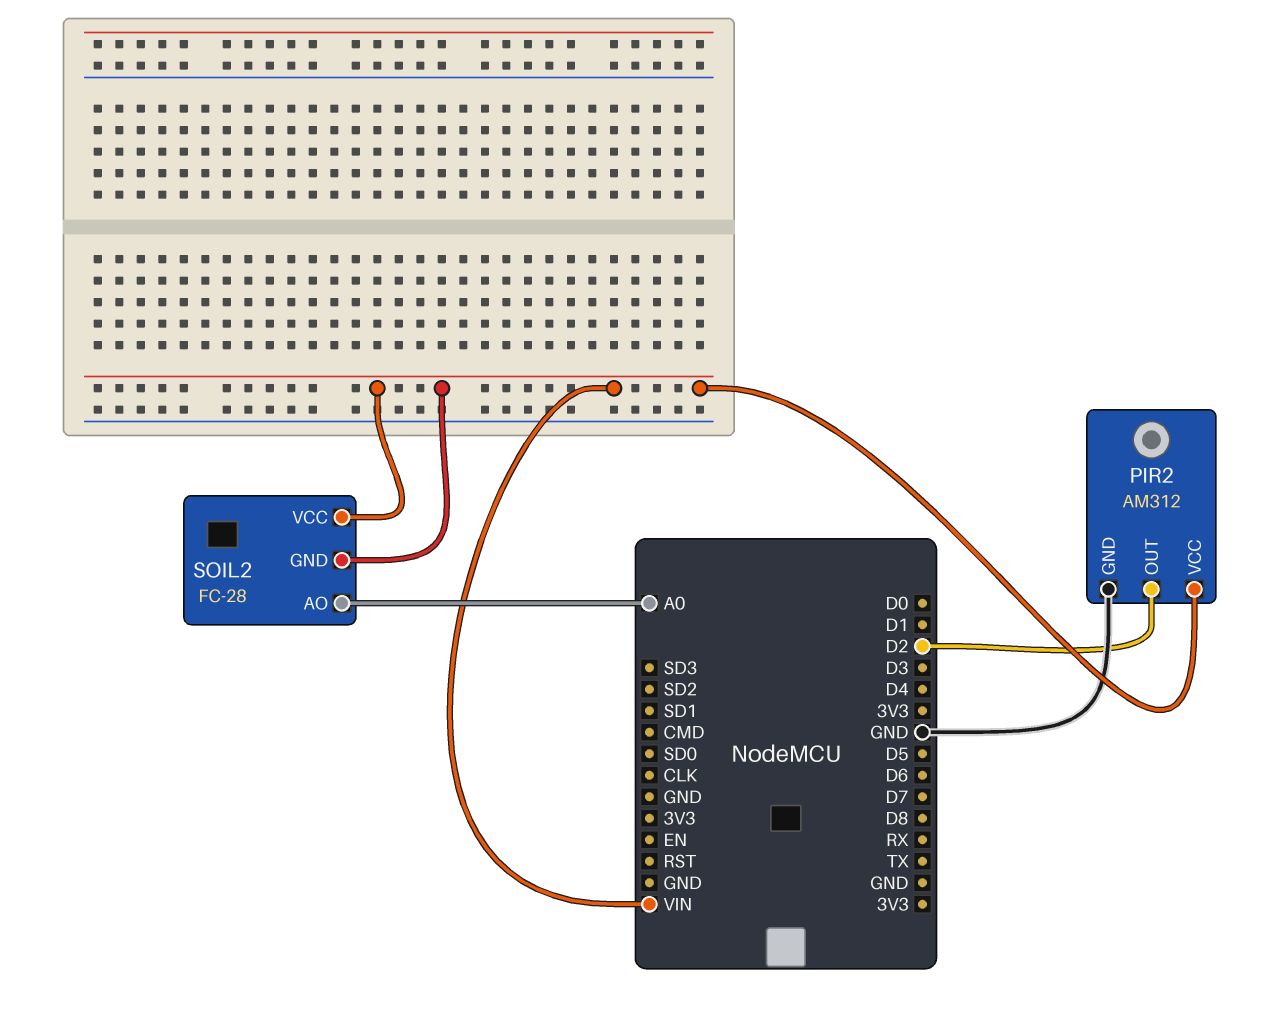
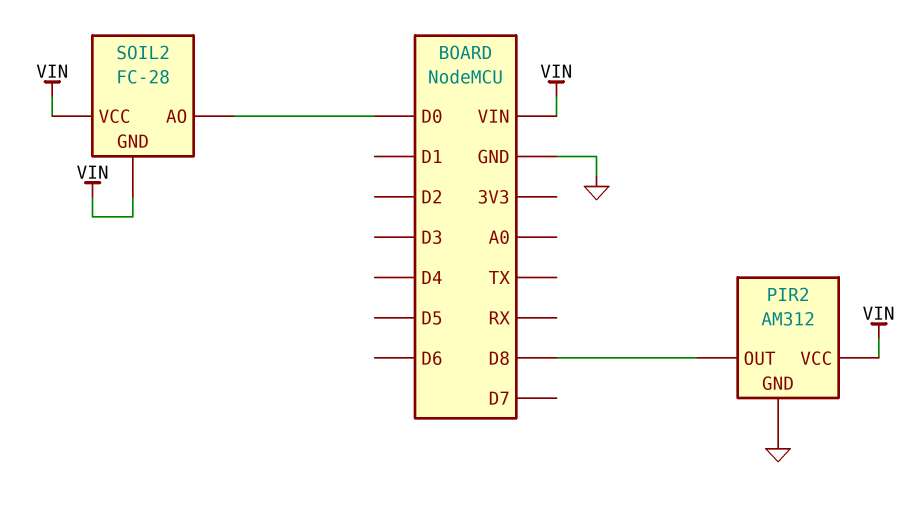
PIR2 pin OUT: D2 -> D8
SOIL2 pin AO: A0 -> D0

